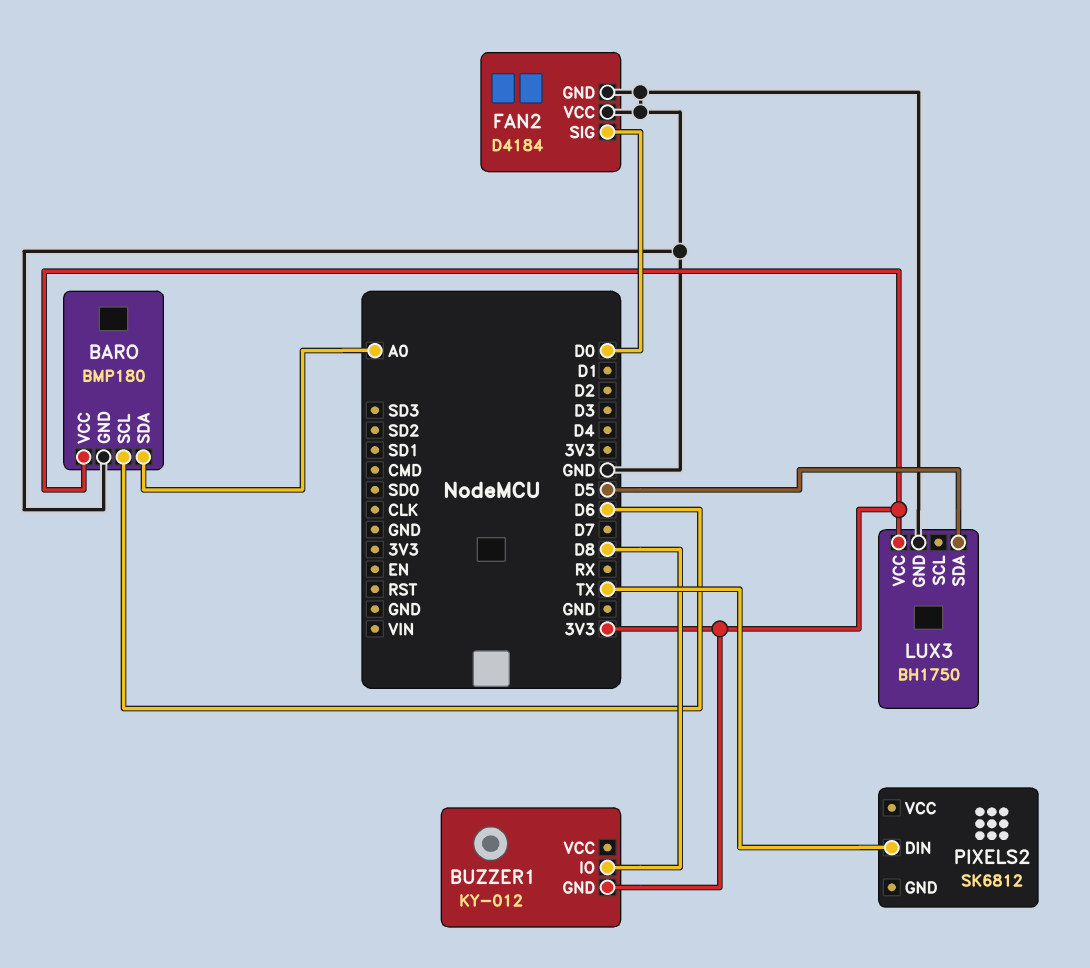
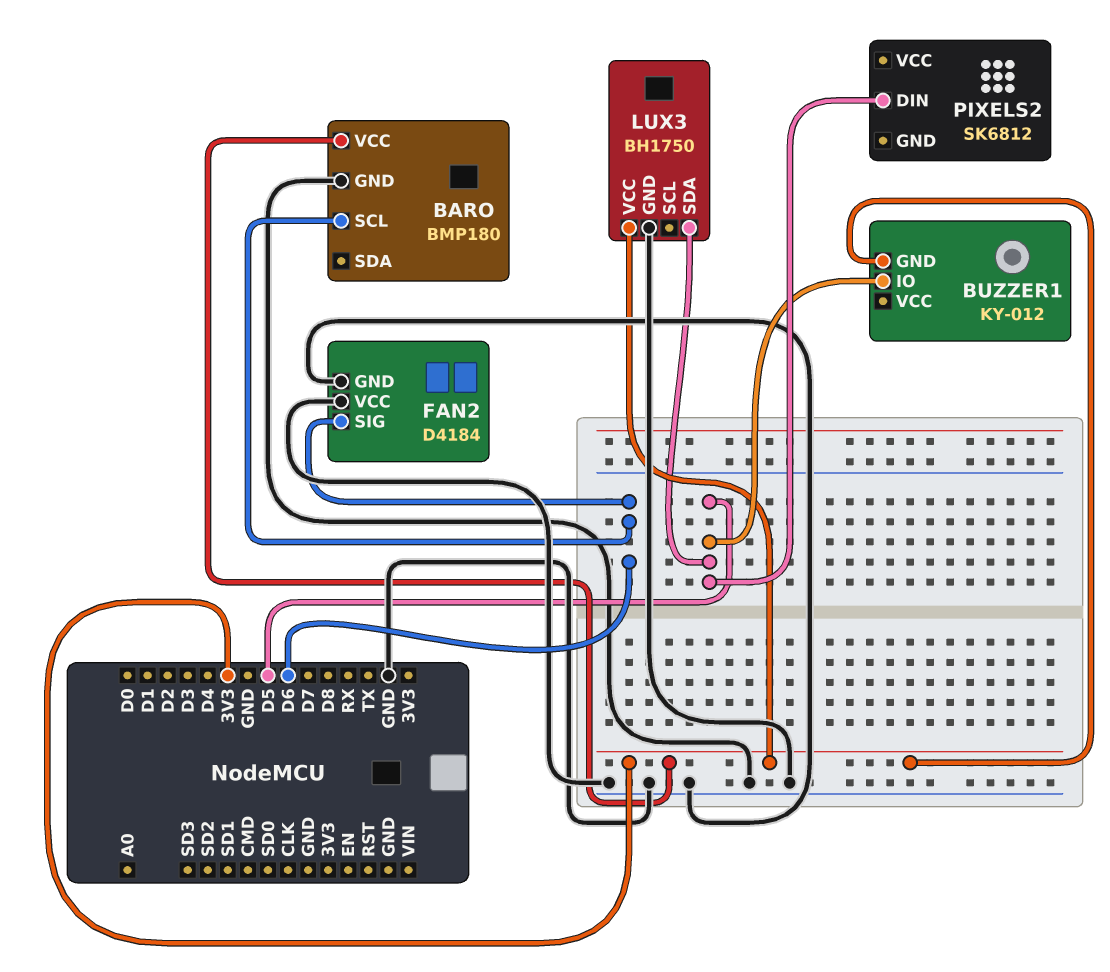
BARO pin SDA: A0 -> none
BUZZER1 pin IO: D8 -> D5
FAN2 pin SIG: D0 -> D6
PIXELS2 pin DIN: TX -> D5

